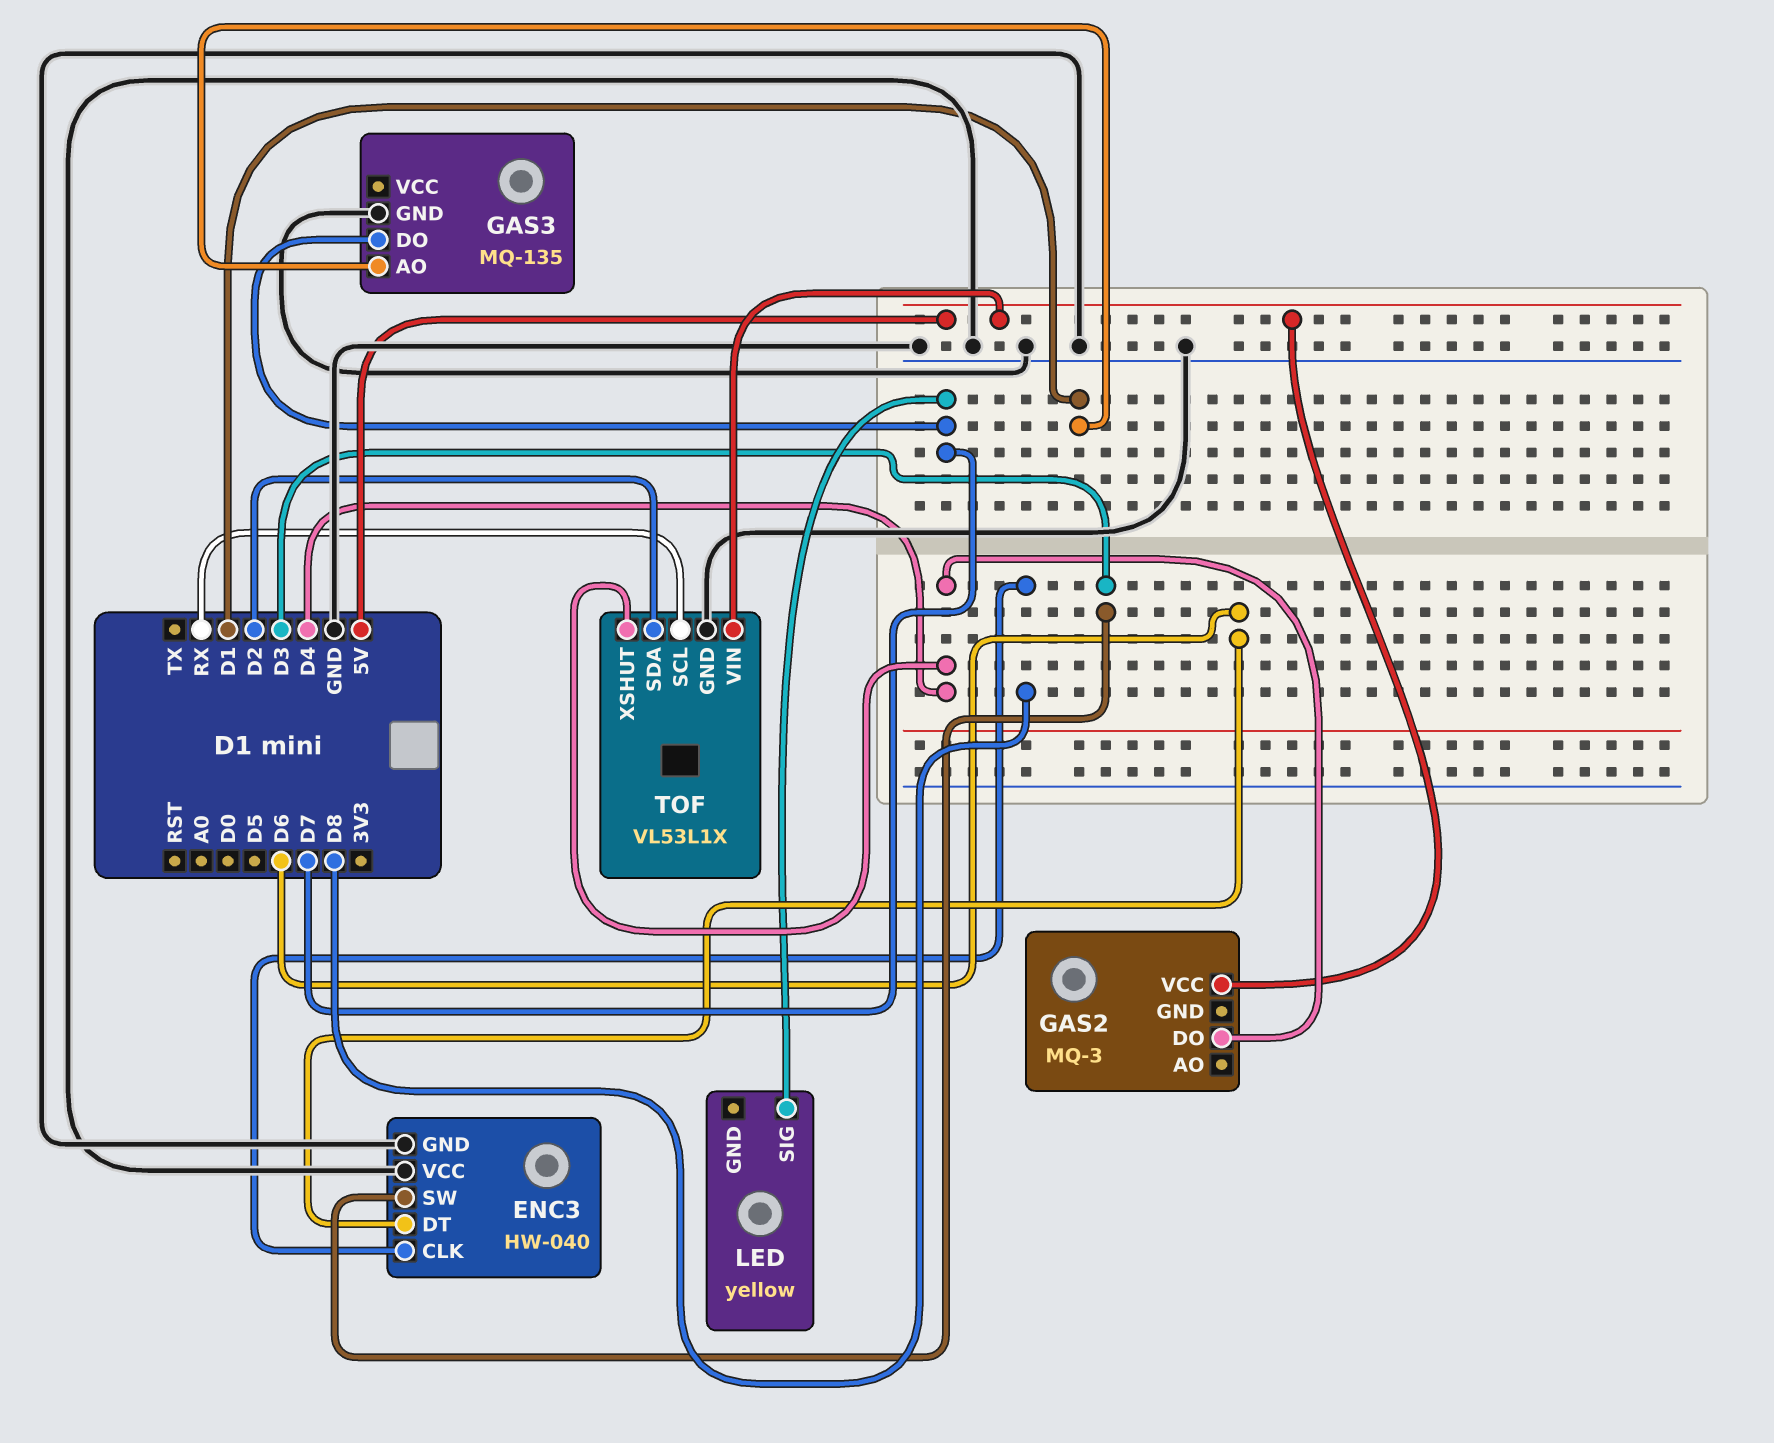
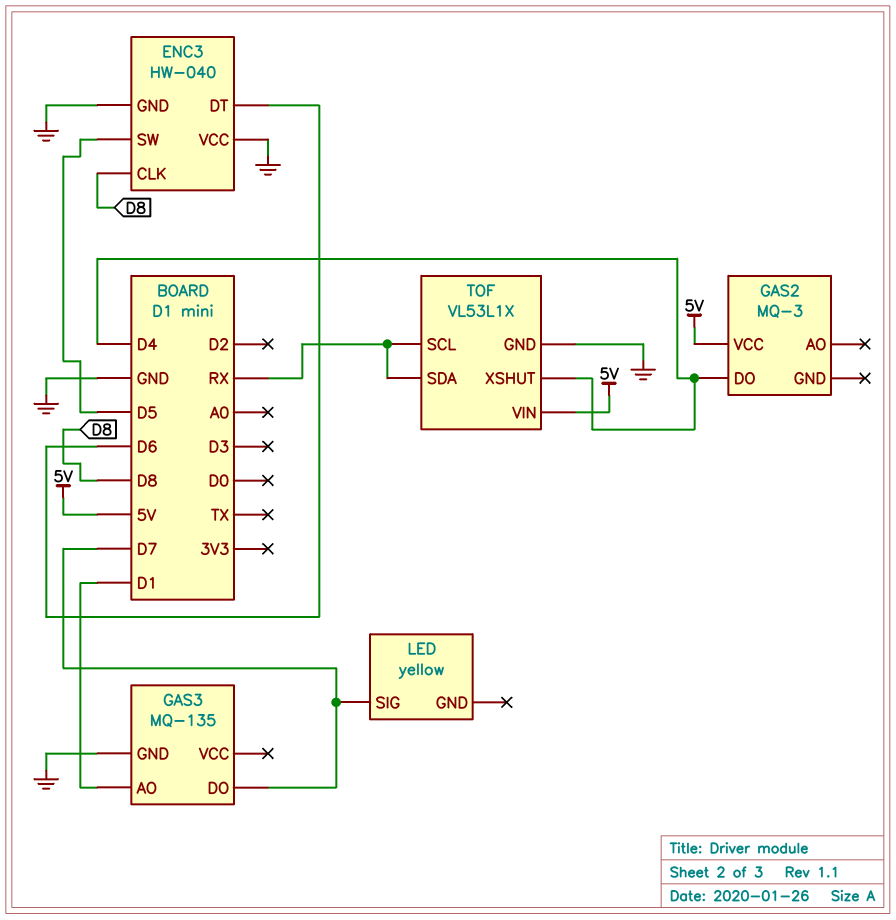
ENC3 pin SW: D3 -> D5
TOF pin SDA: D2 -> RX

